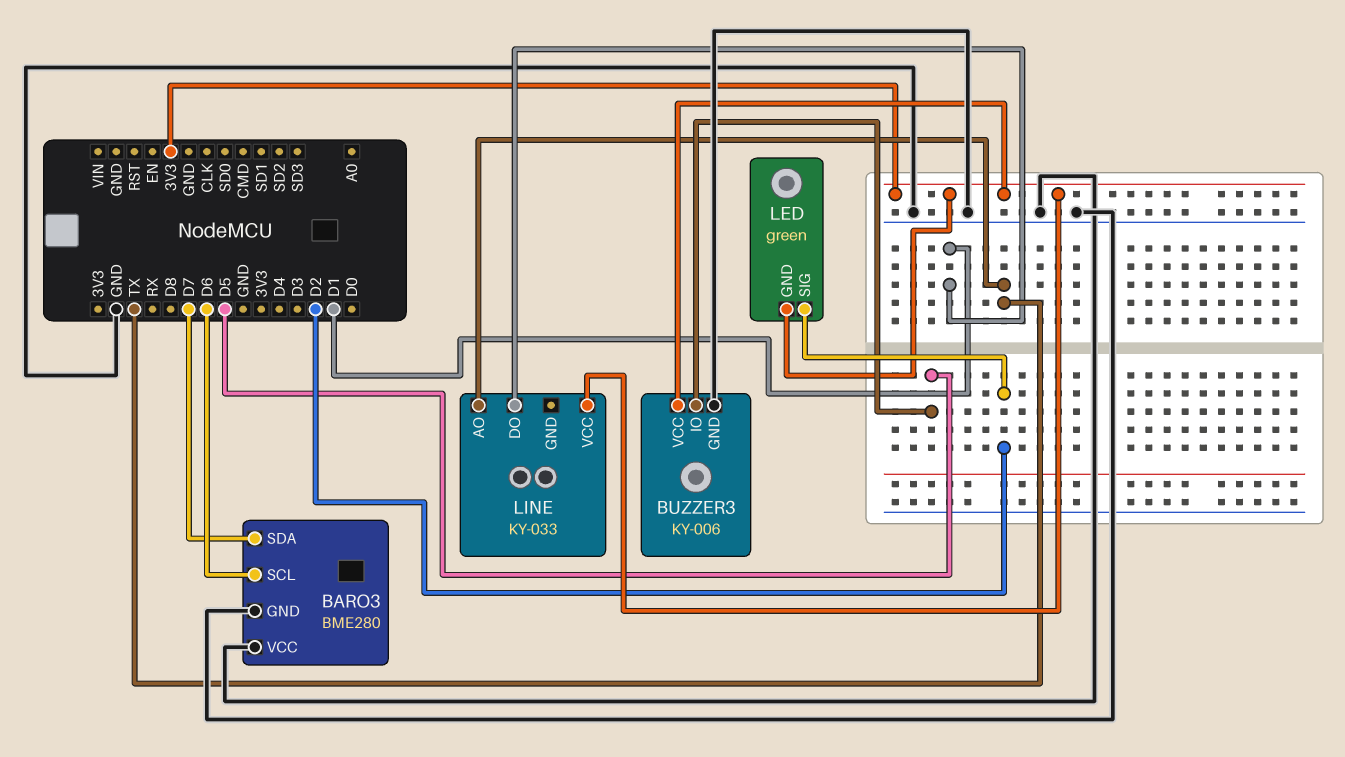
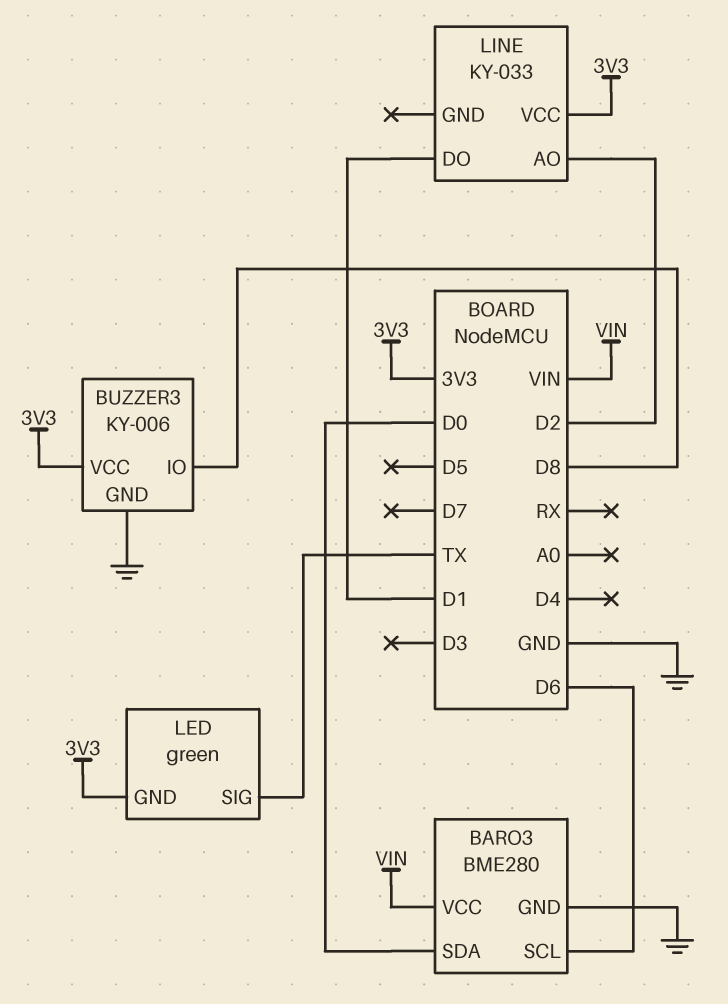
BARO3 pin SDA: D7 -> D0
BARO3 pin VCC: GND -> VIN
BUZZER3 pin IO: D5 -> D8
LED pin SIG: D2 -> TX
LINE pin AO: TX -> D2

